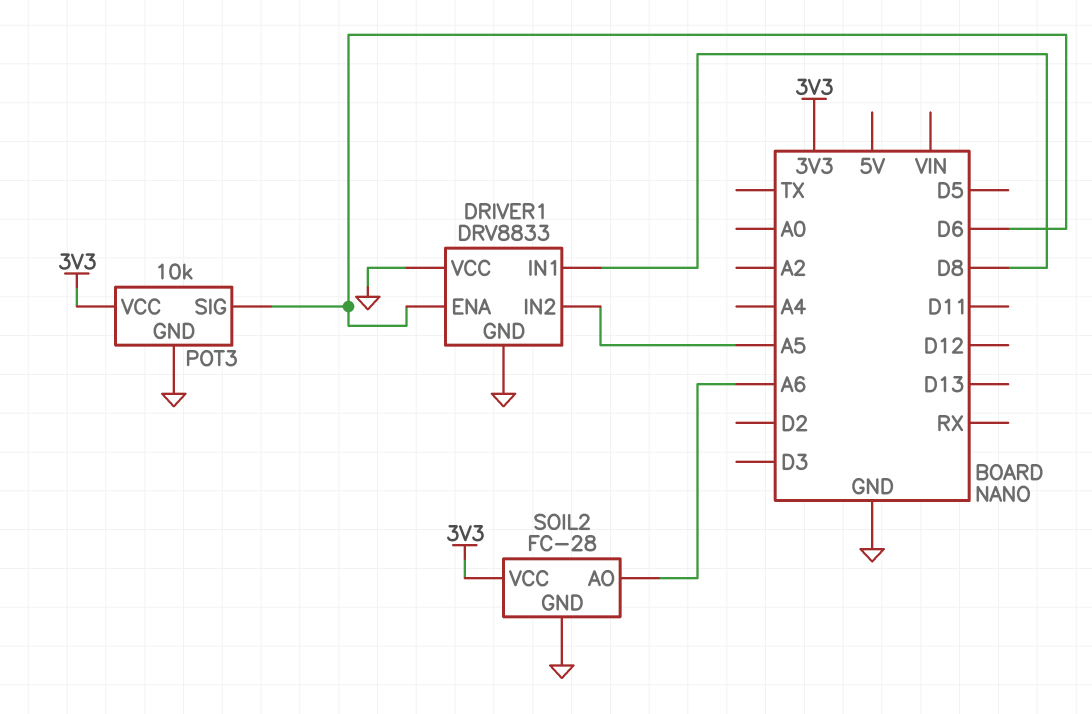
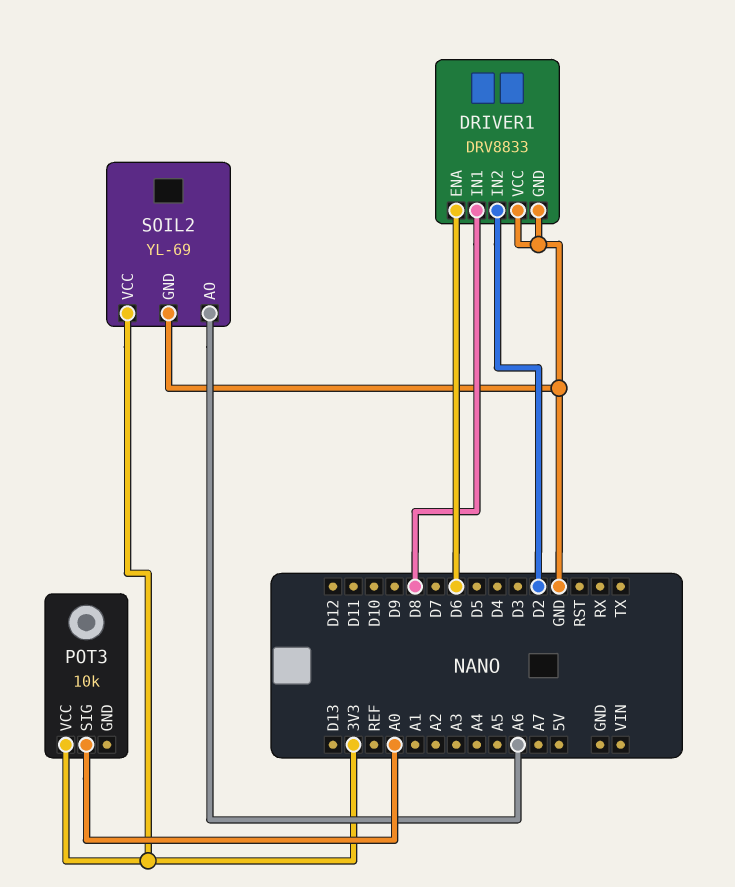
DRIVER1 pin IN2: A5 -> D2
POT3 pin GND: GND -> none
POT3 pin SIG: D6 -> A0
SOIL2: FC-28 -> YL-69

